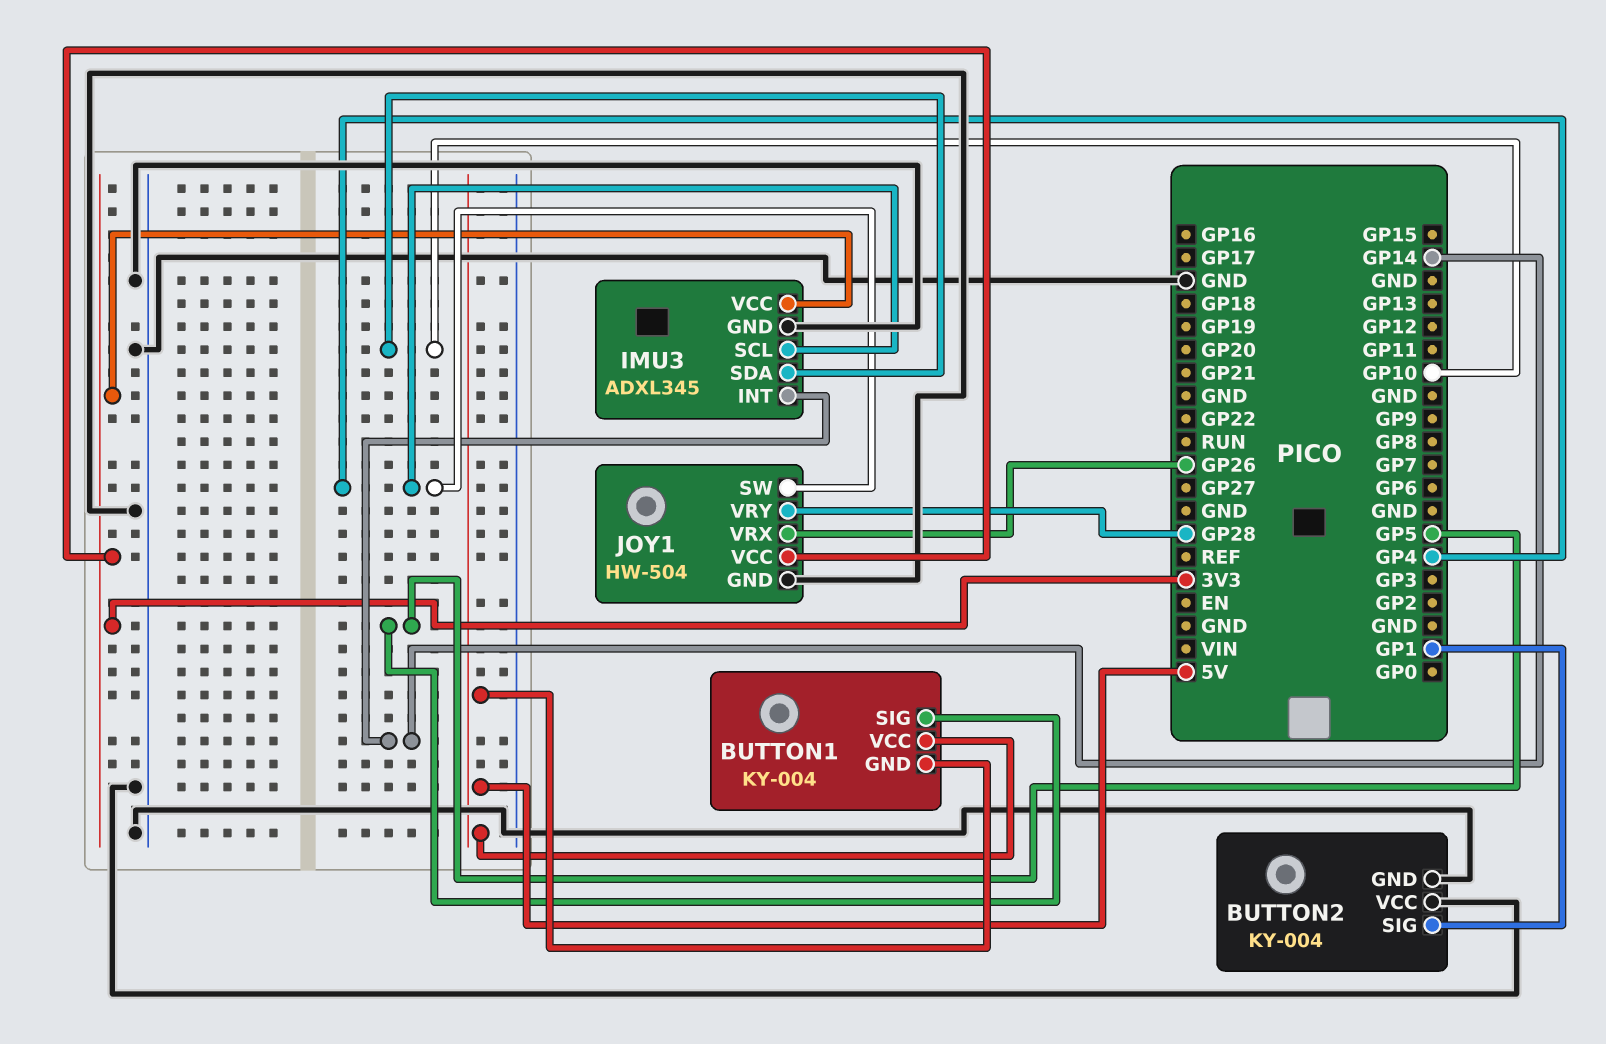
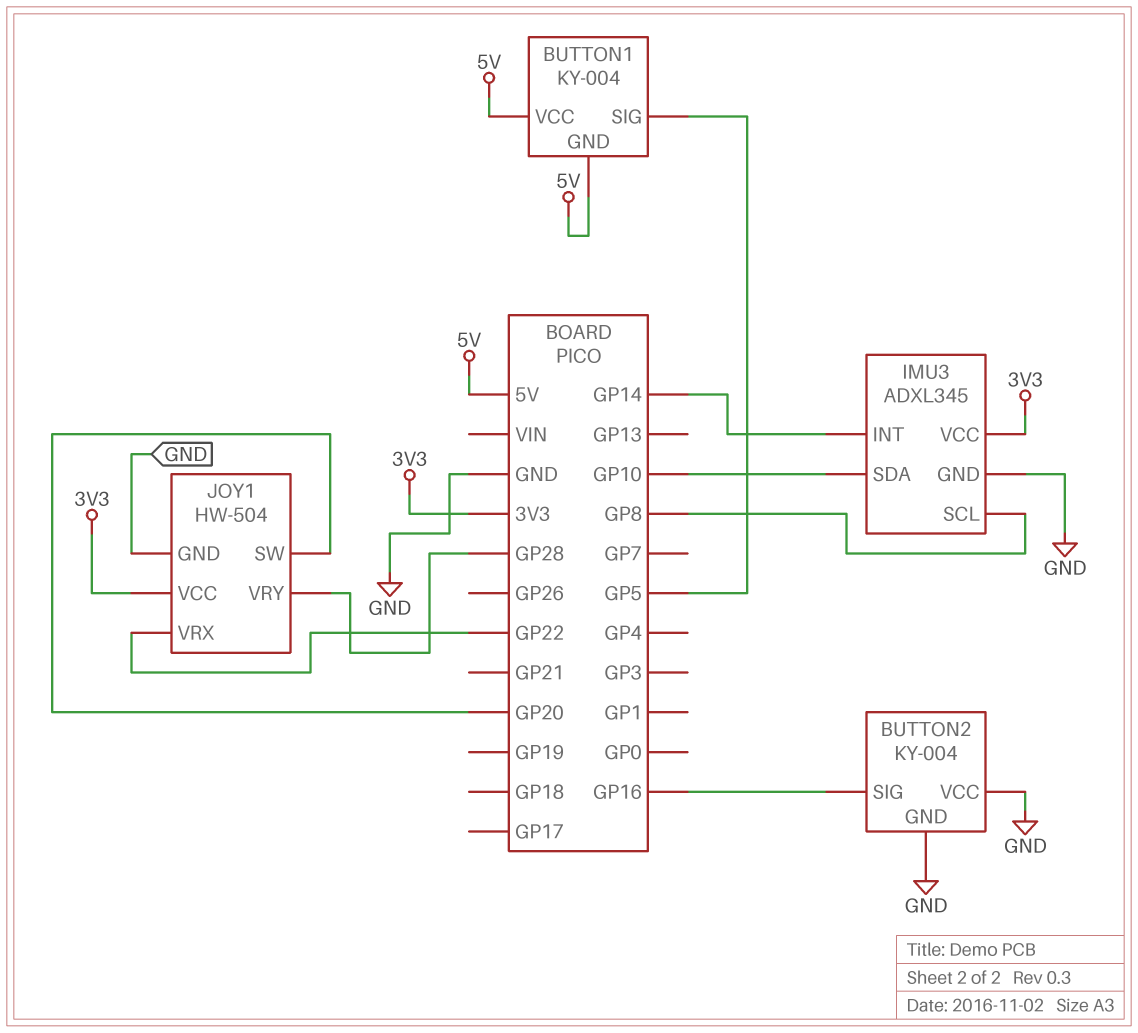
BUTTON2 pin SIG: GP1 -> GP16
IMU3 pin SCL: GP4 -> GP8
JOY1 pin SW: GP4 -> GP20
JOY1 pin VRX: GP26 -> GP22

